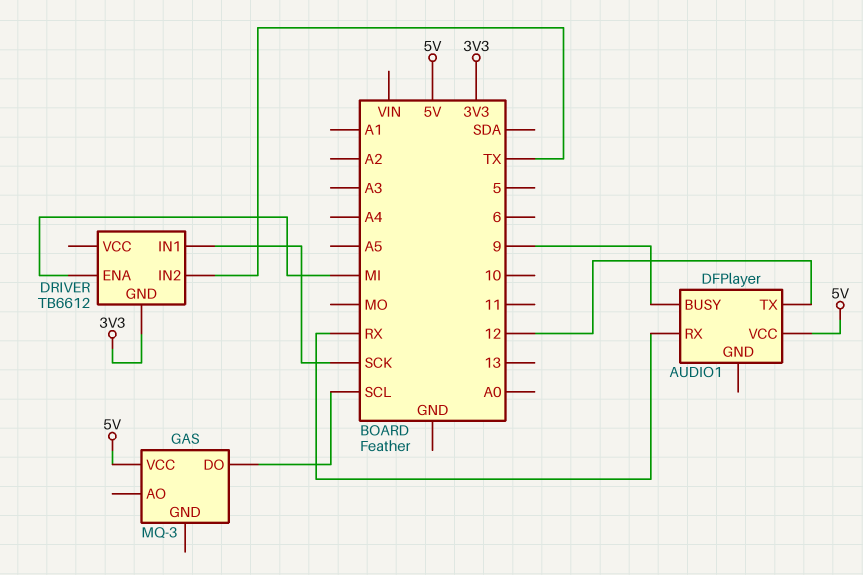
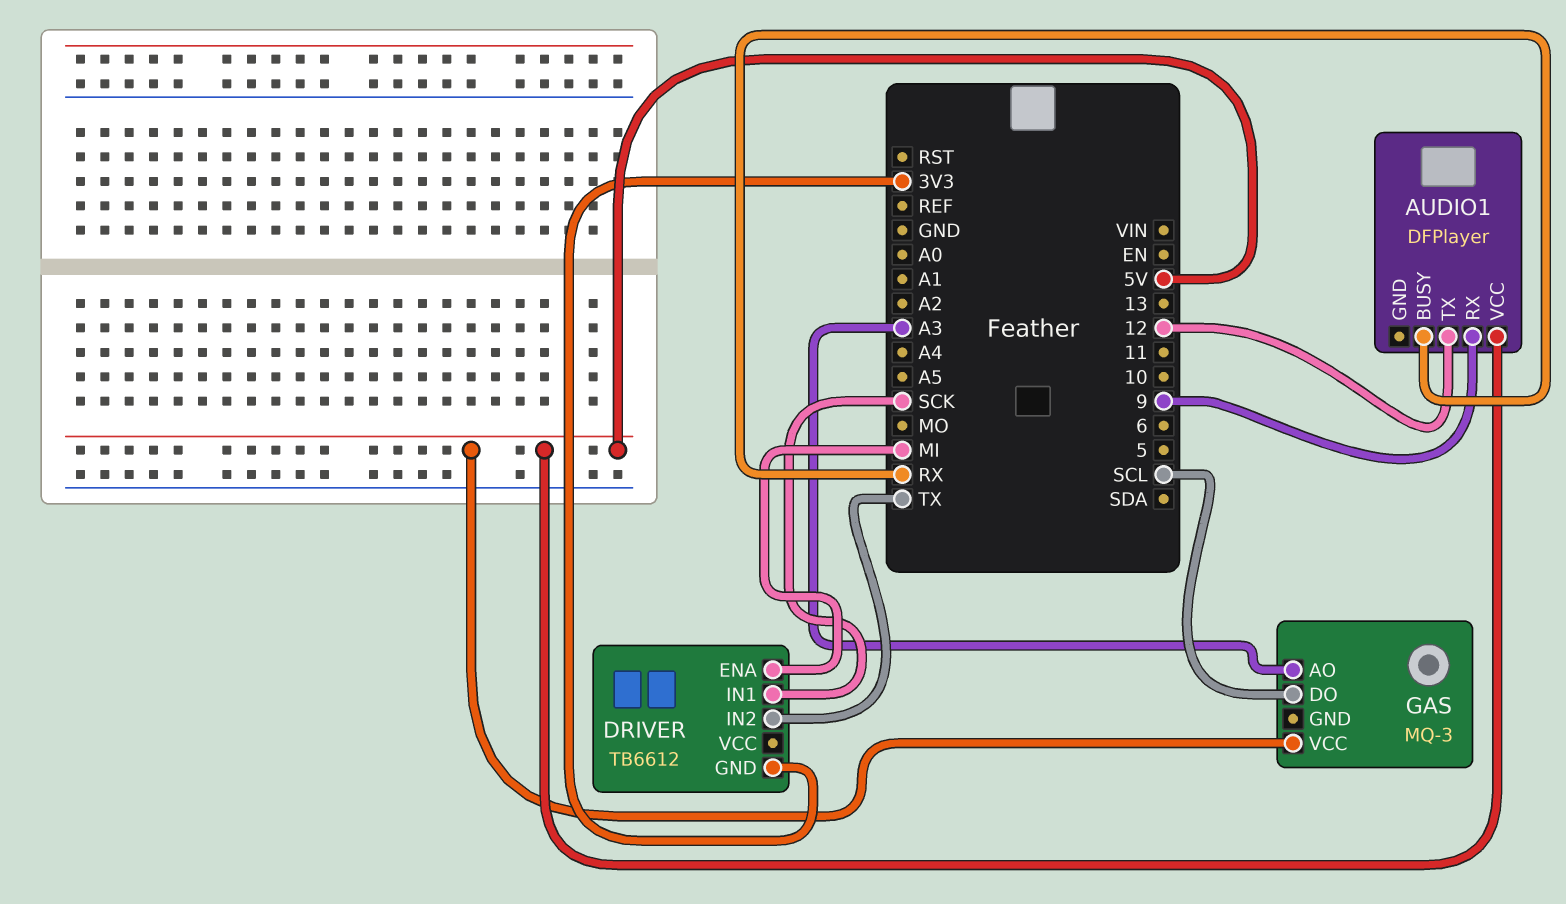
AUDIO1 pin BUSY: 9 -> RX
AUDIO1 pin RX: RX -> 9
GAS pin AO: none -> A3

